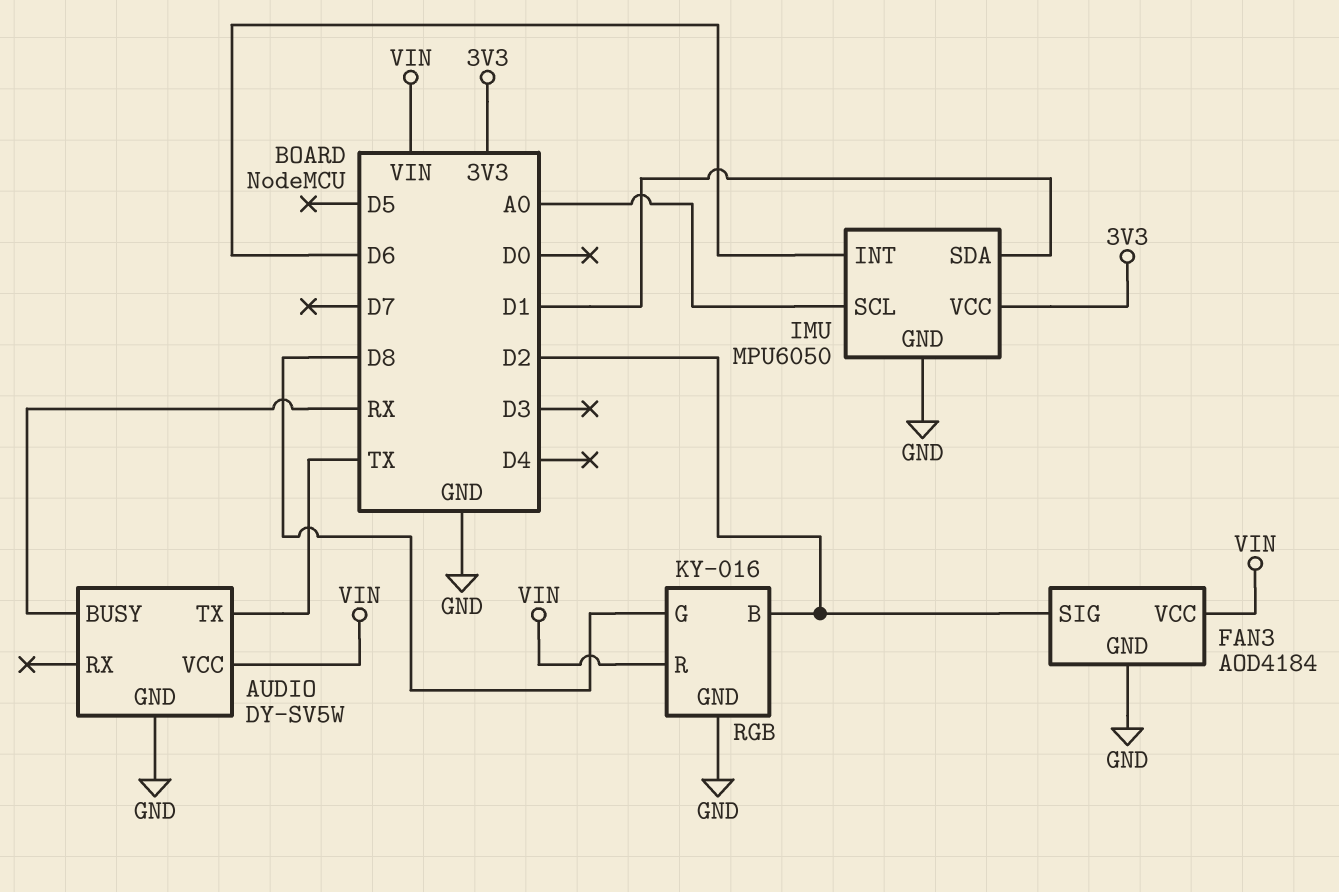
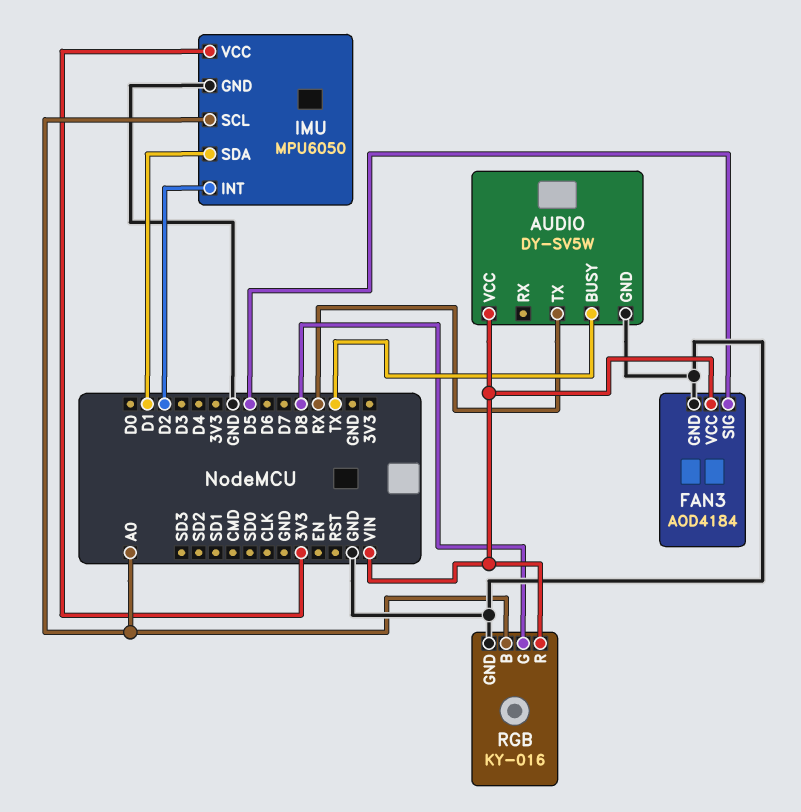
AUDIO pin BUSY: RX -> TX
AUDIO pin TX: TX -> RX
FAN3 pin SIG: D2 -> D5
IMU pin INT: D6 -> D2
RGB pin B: D2 -> A0

